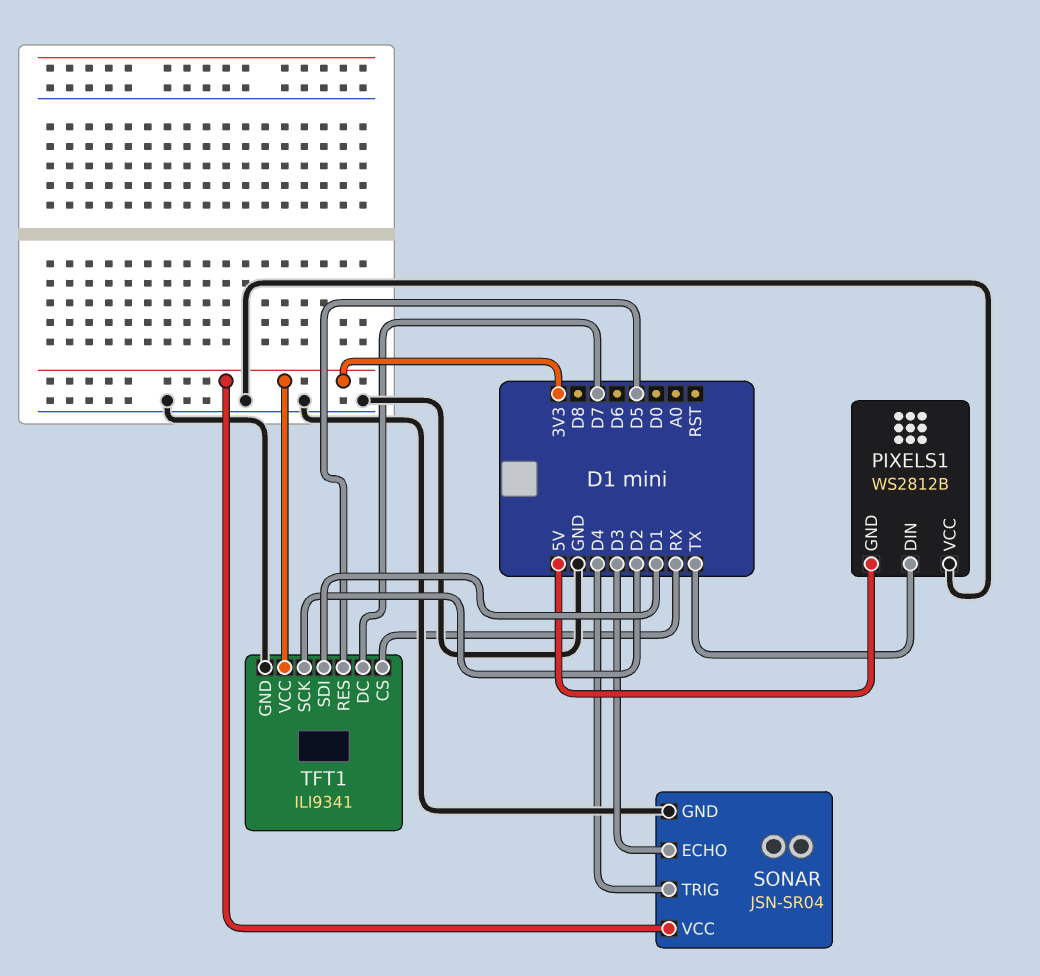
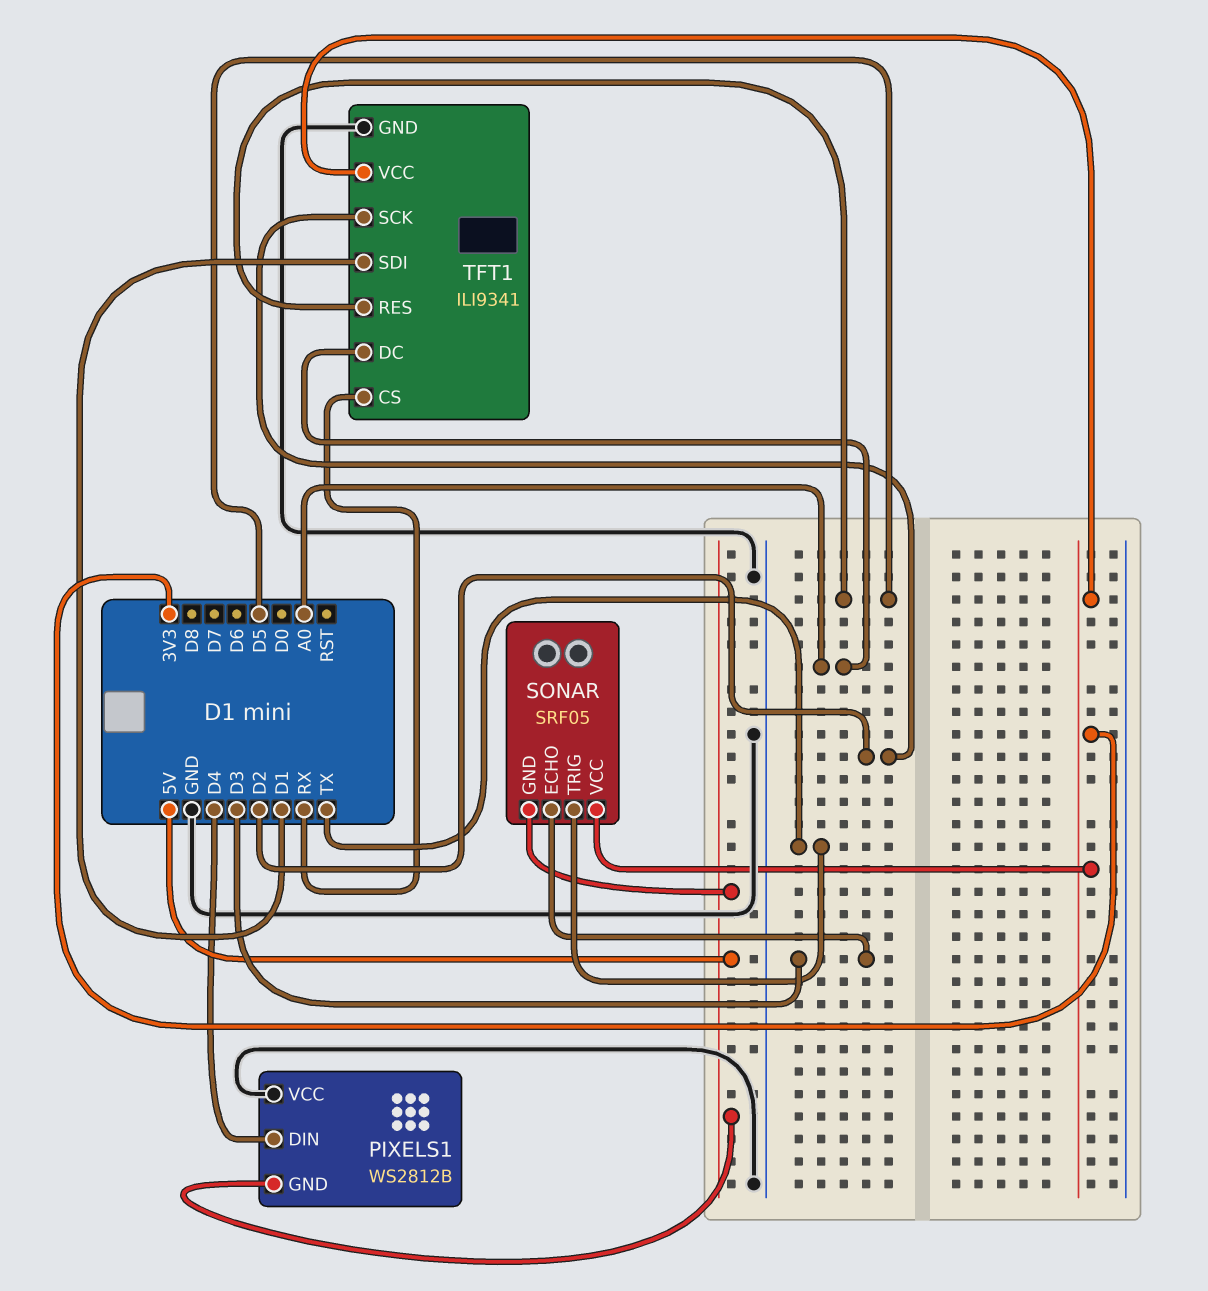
PIXELS1 pin DIN: TX -> D4
SONAR: JSN-SR04 -> SRF05
SONAR pin GND: GND -> 5V
SONAR pin TRIG: D4 -> TX
TFT1 pin DC: D7 -> A0

